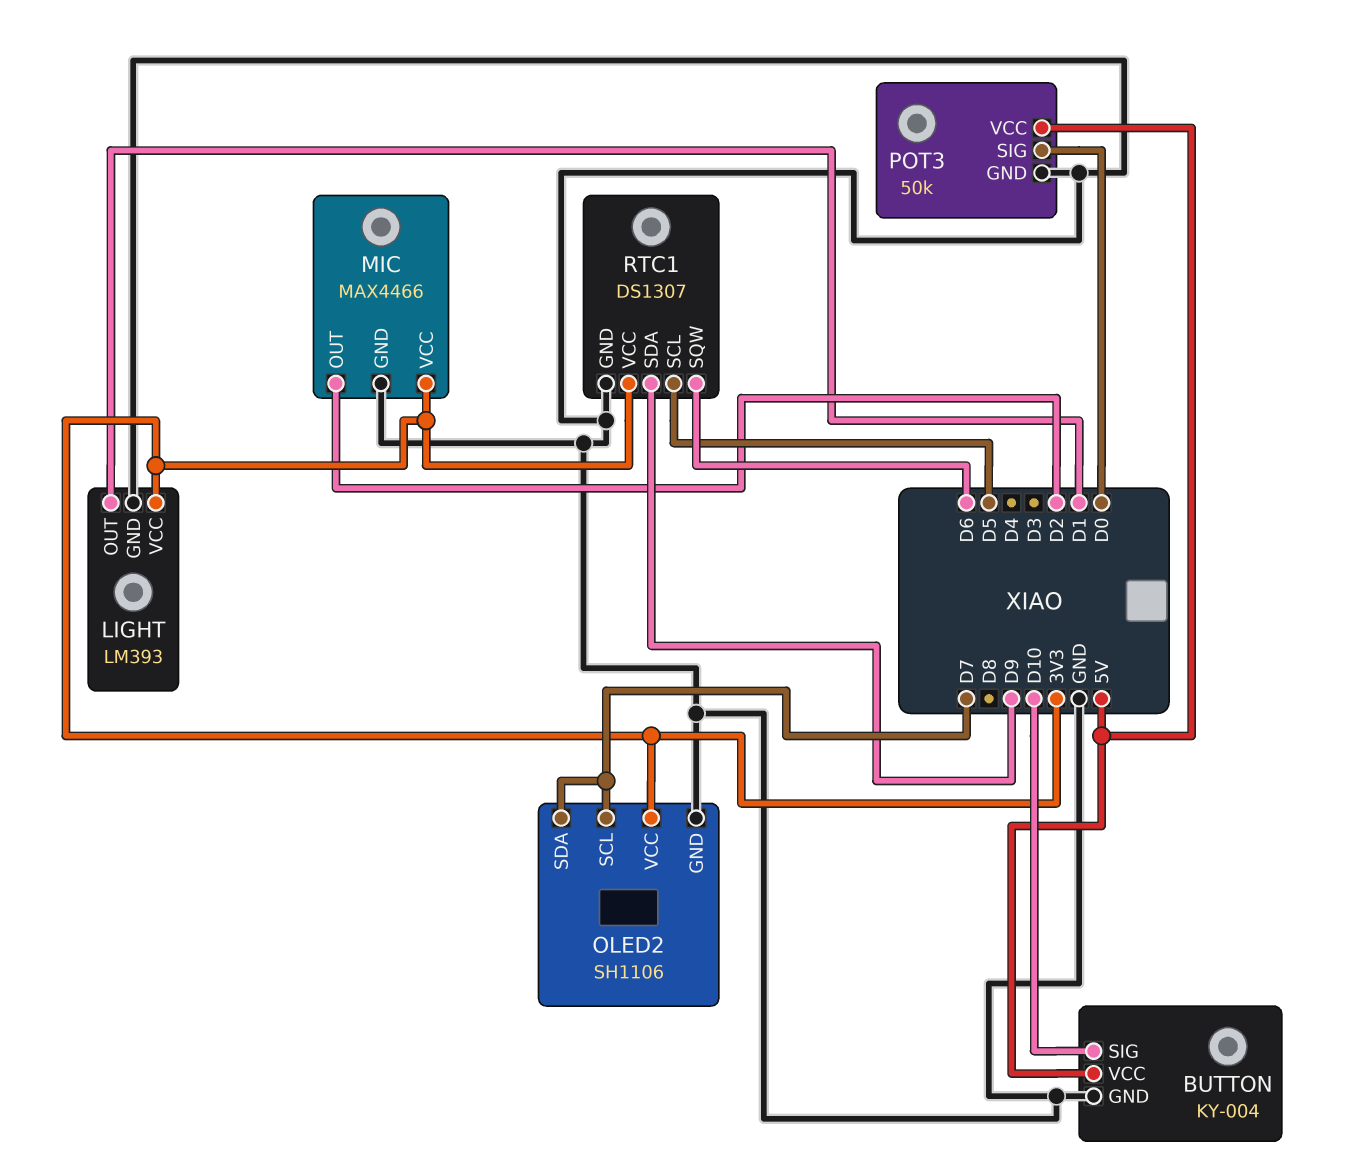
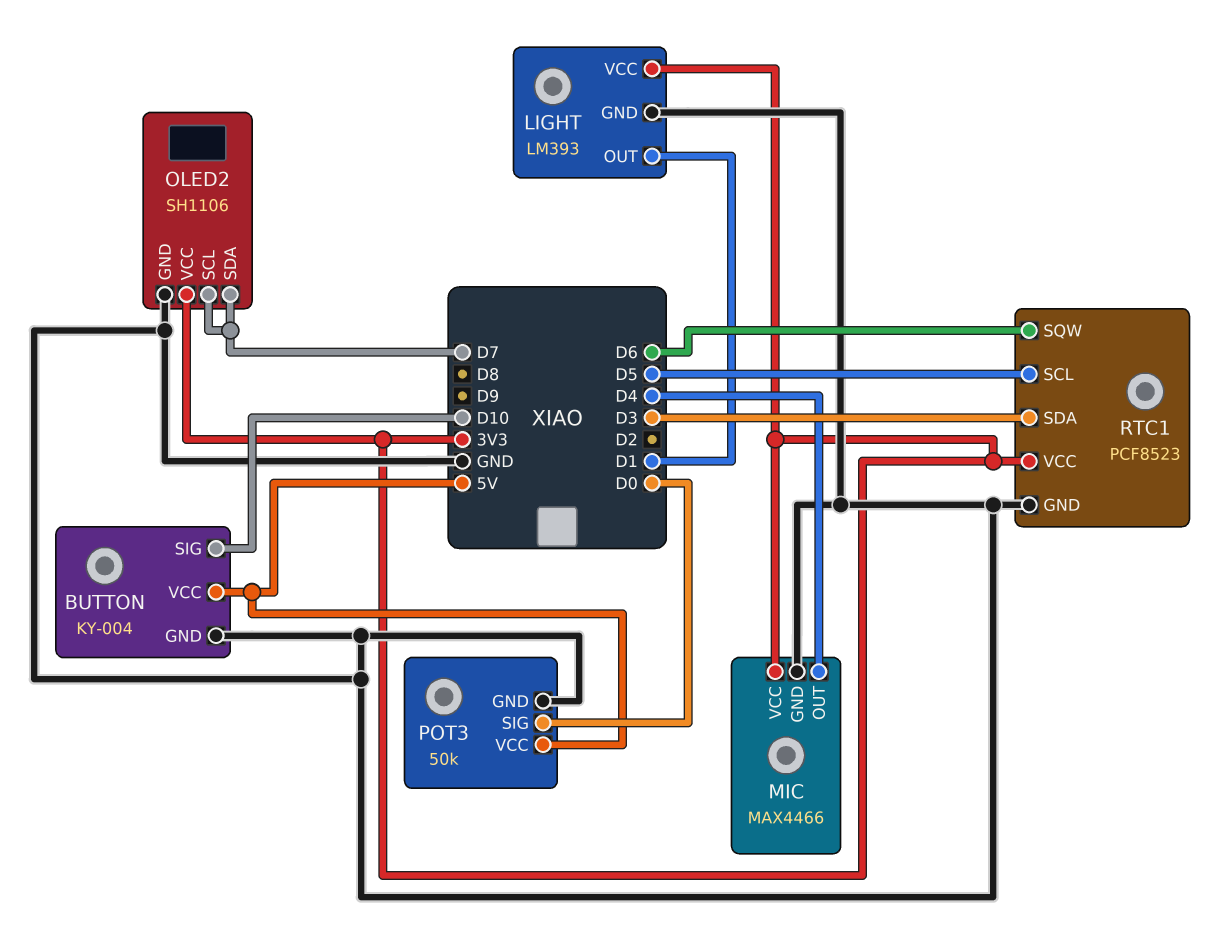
MIC pin OUT: D2 -> D4
RTC1: DS1307 -> PCF8523
RTC1 pin SDA: D9 -> D3

